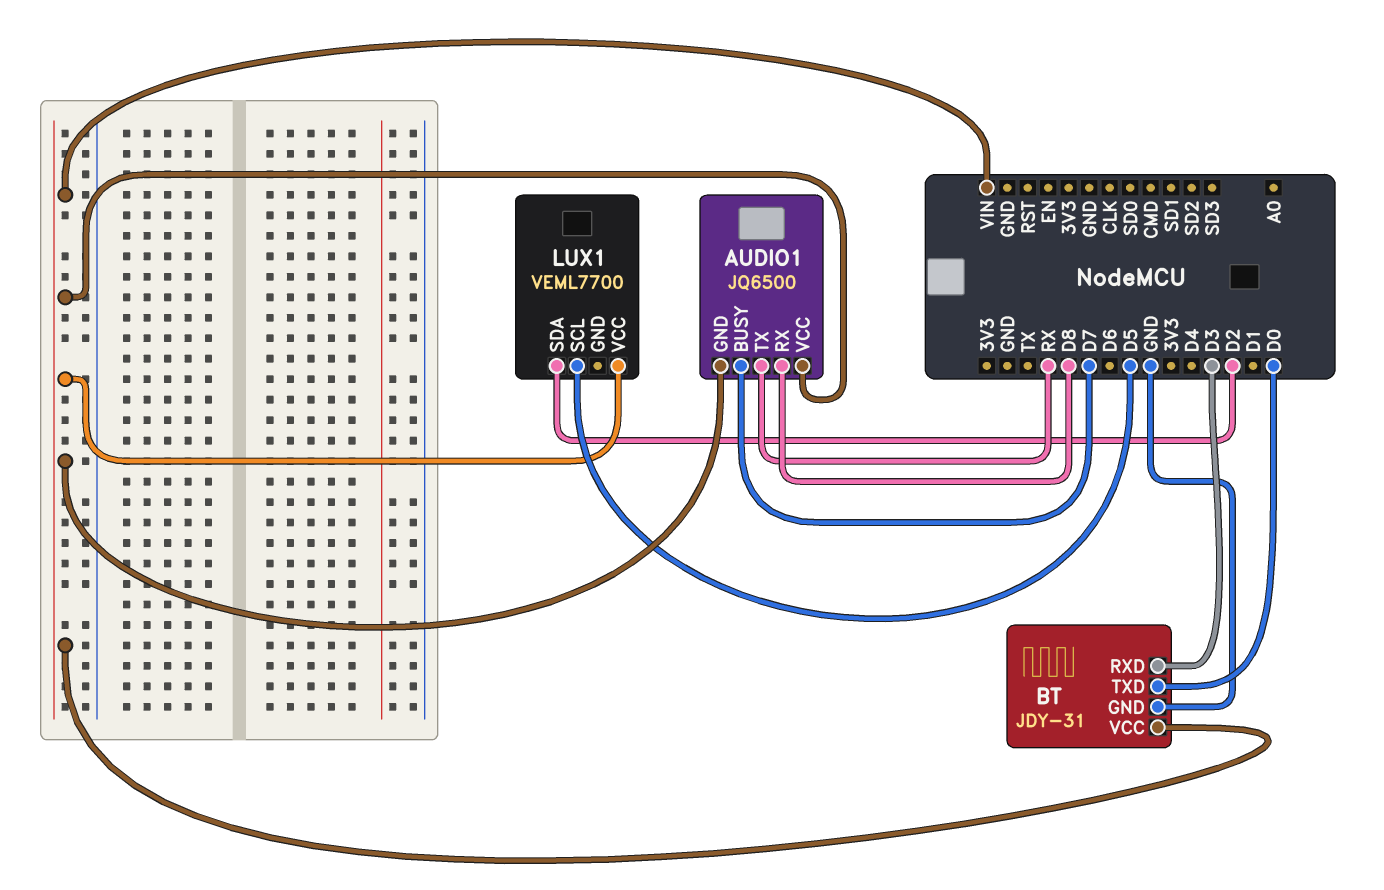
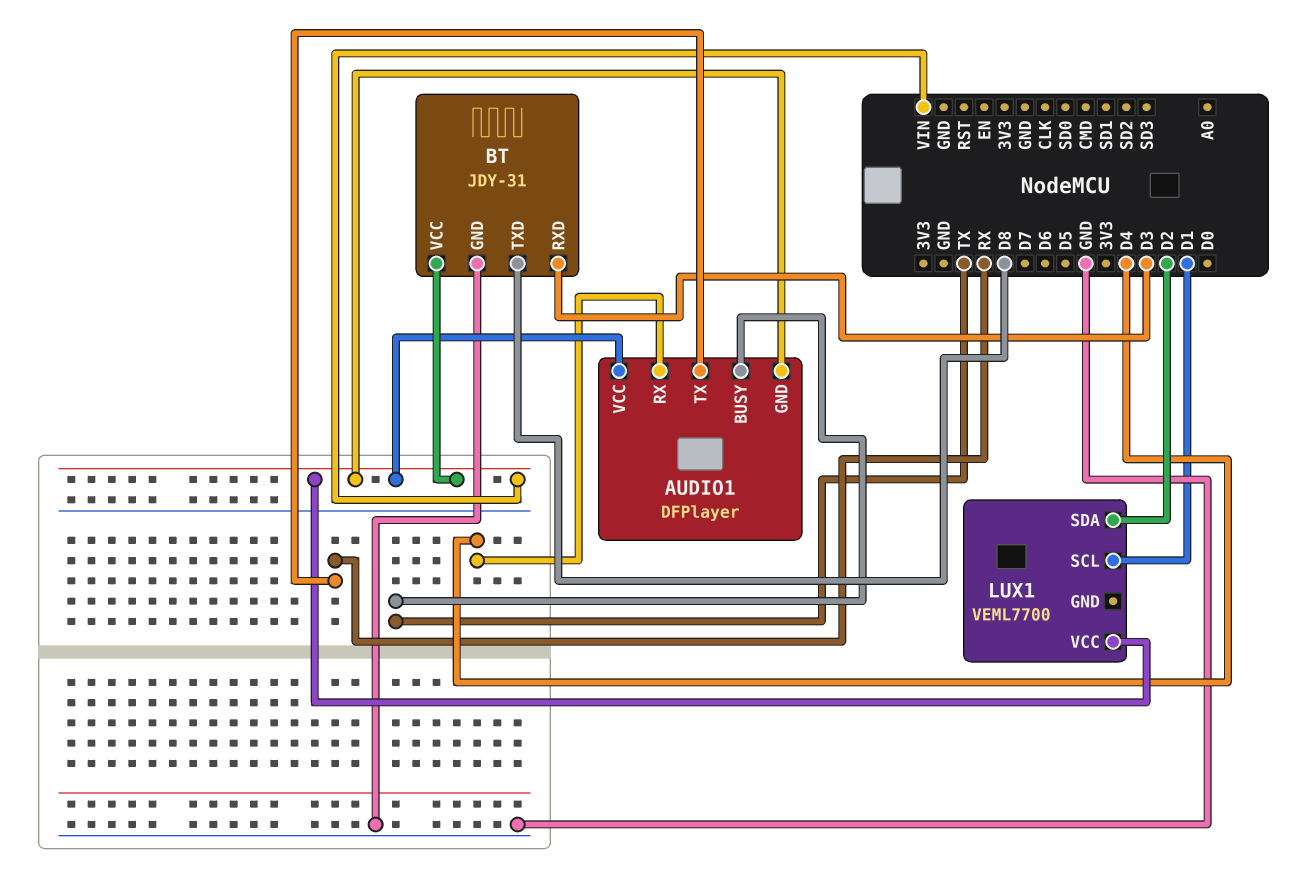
AUDIO1: JQ6500 -> DFPlayer
AUDIO1 pin BUSY: D7 -> TX
AUDIO1 pin RX: D8 -> D4
BT pin TXD: D0 -> D8
LUX1 pin SCL: D5 -> D1

